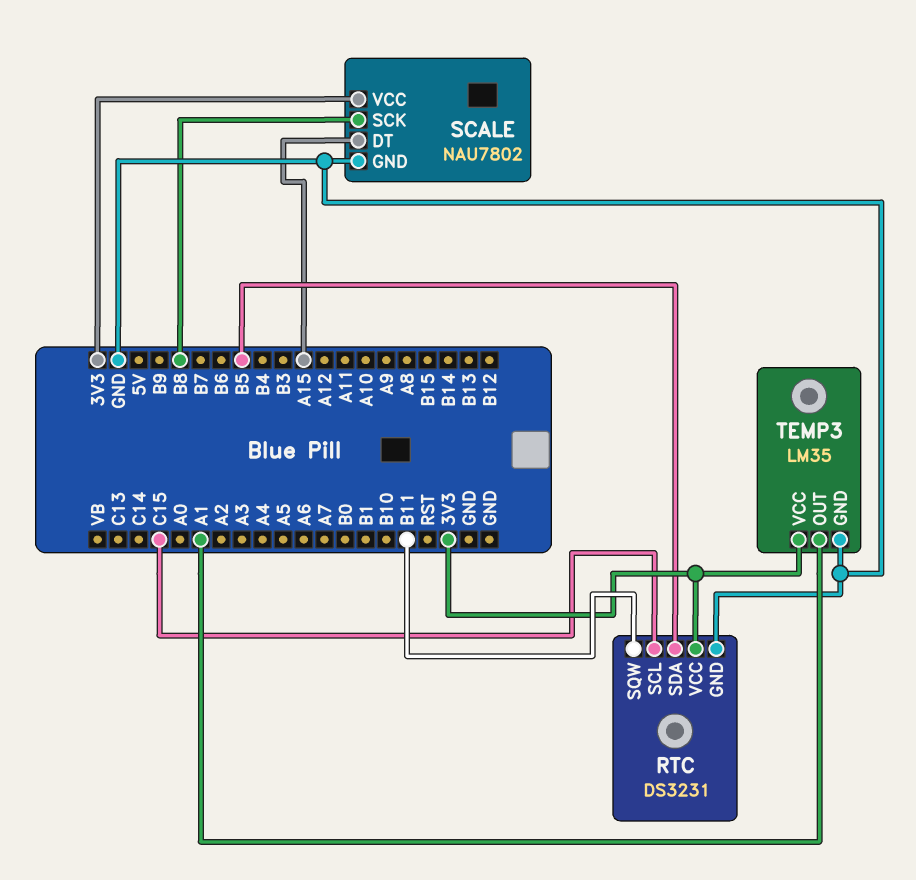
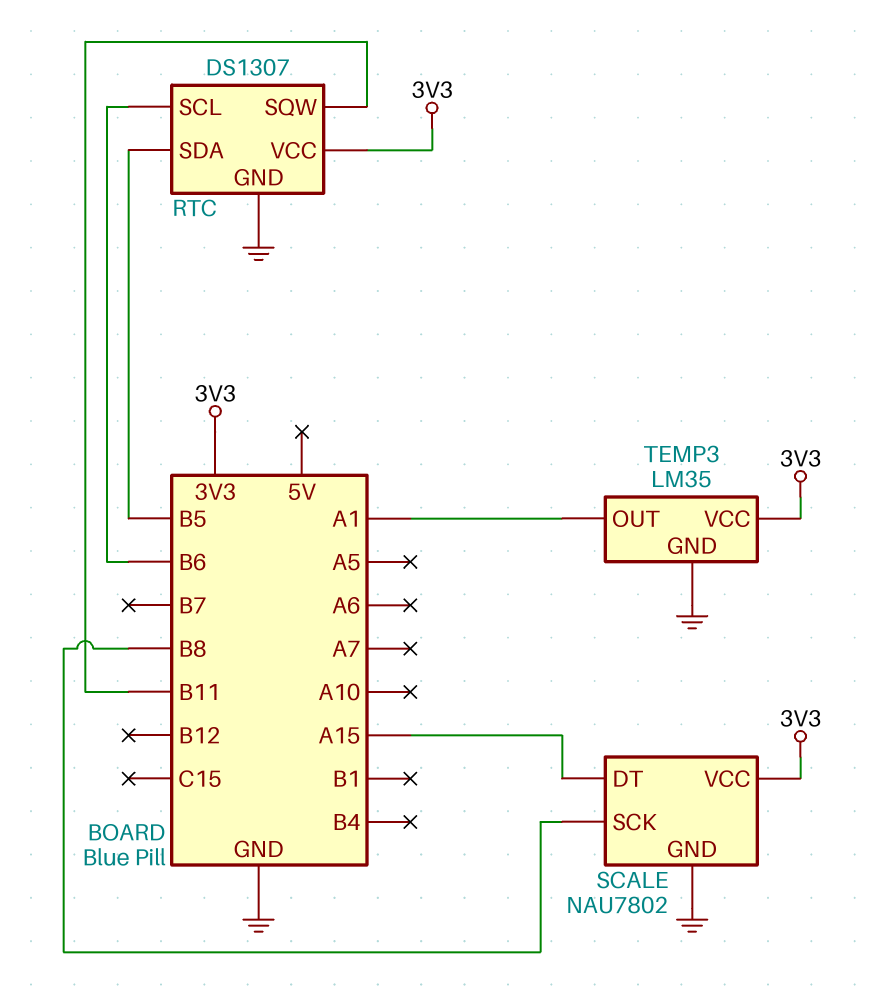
RTC: DS3231 -> DS1307
RTC pin SCL: C15 -> B6

